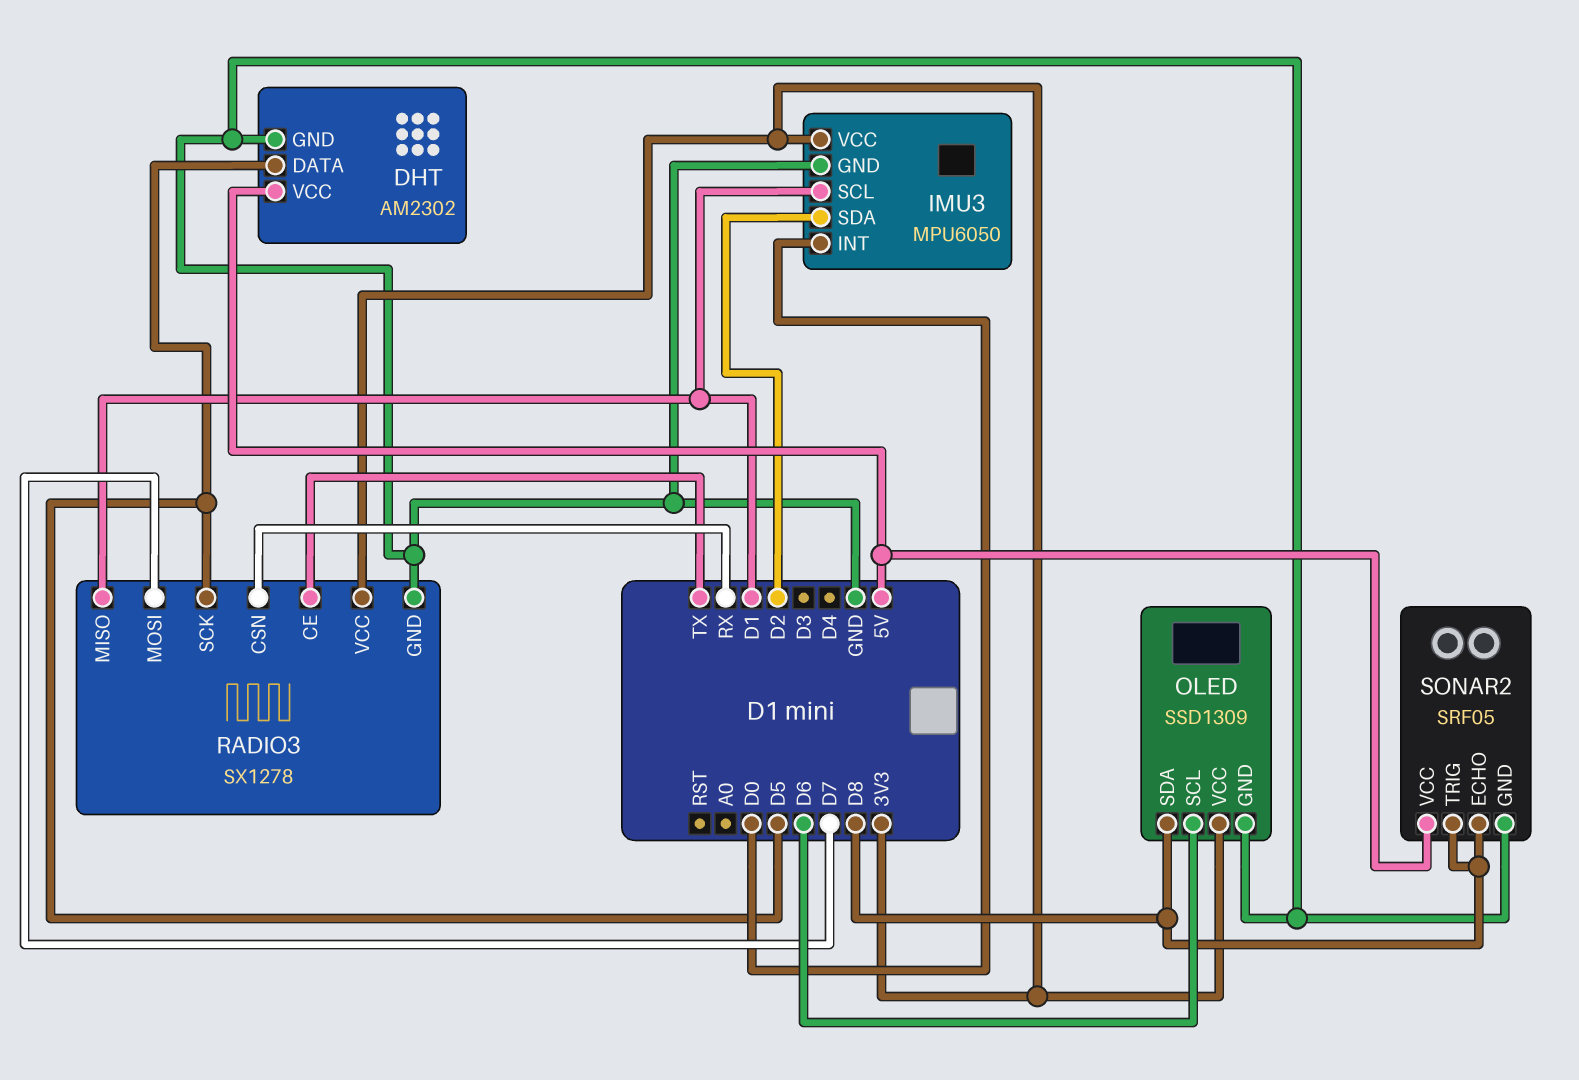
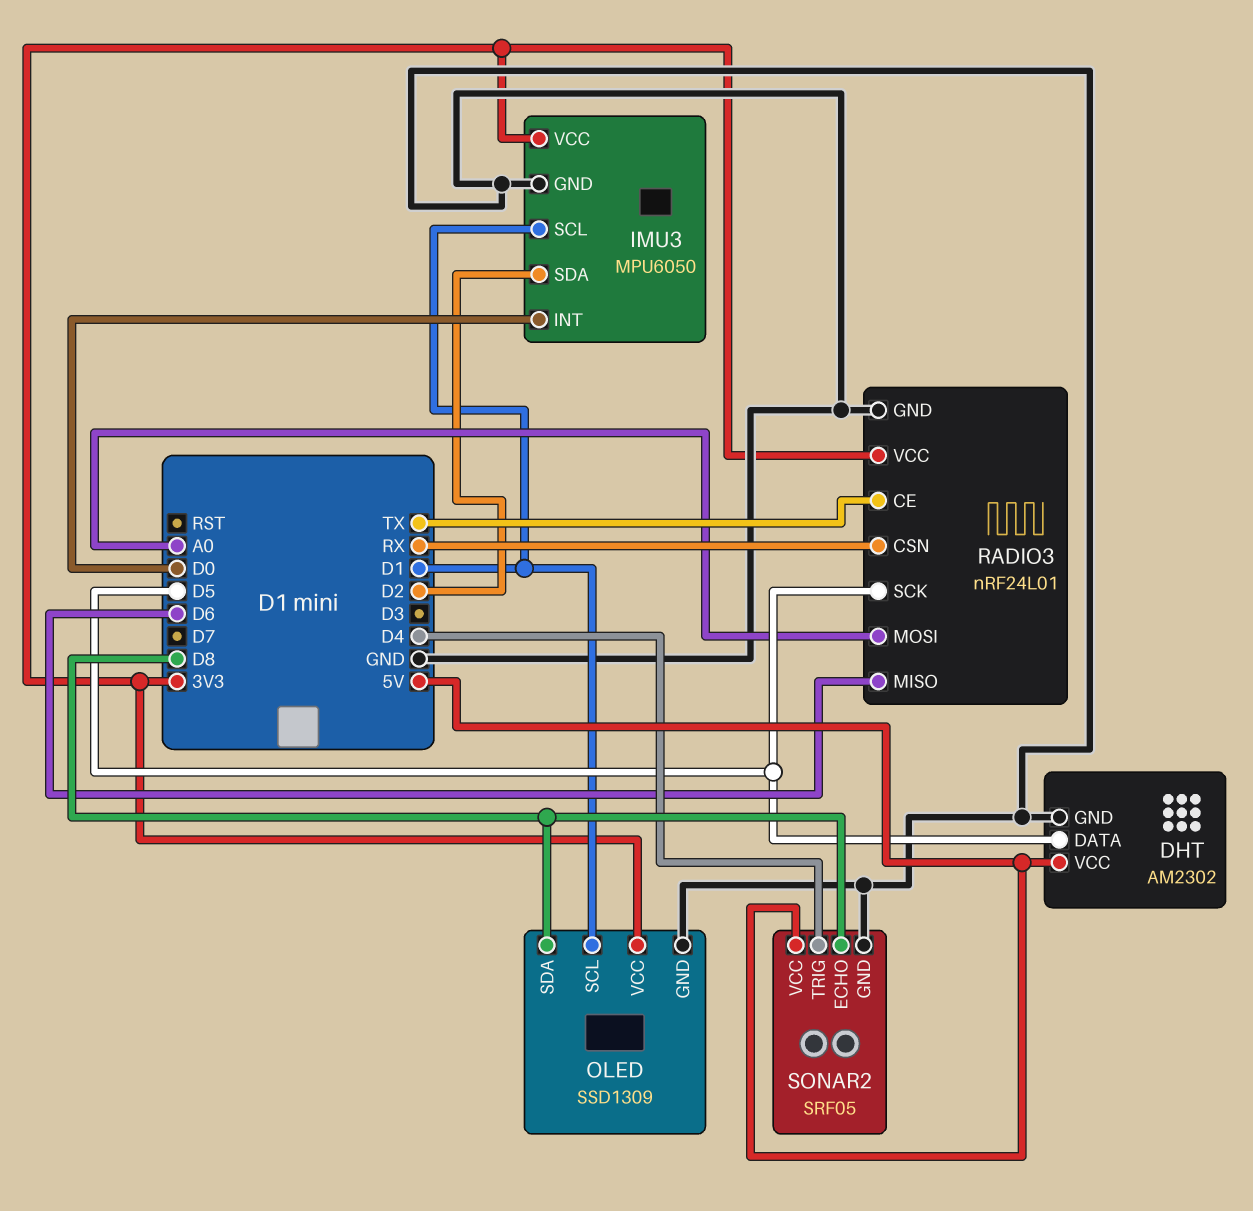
OLED pin SCL: D6 -> D1
RADIO3: SX1278 -> nRF24L01
RADIO3 pin MISO: D1 -> D6
RADIO3 pin MOSI: D7 -> A0
SONAR2 pin TRIG: D8 -> D4

